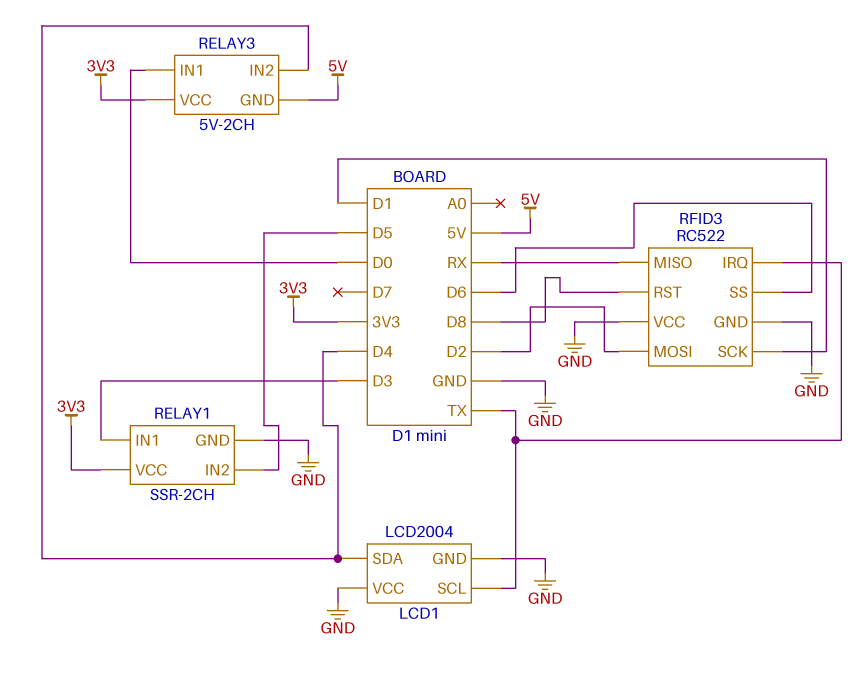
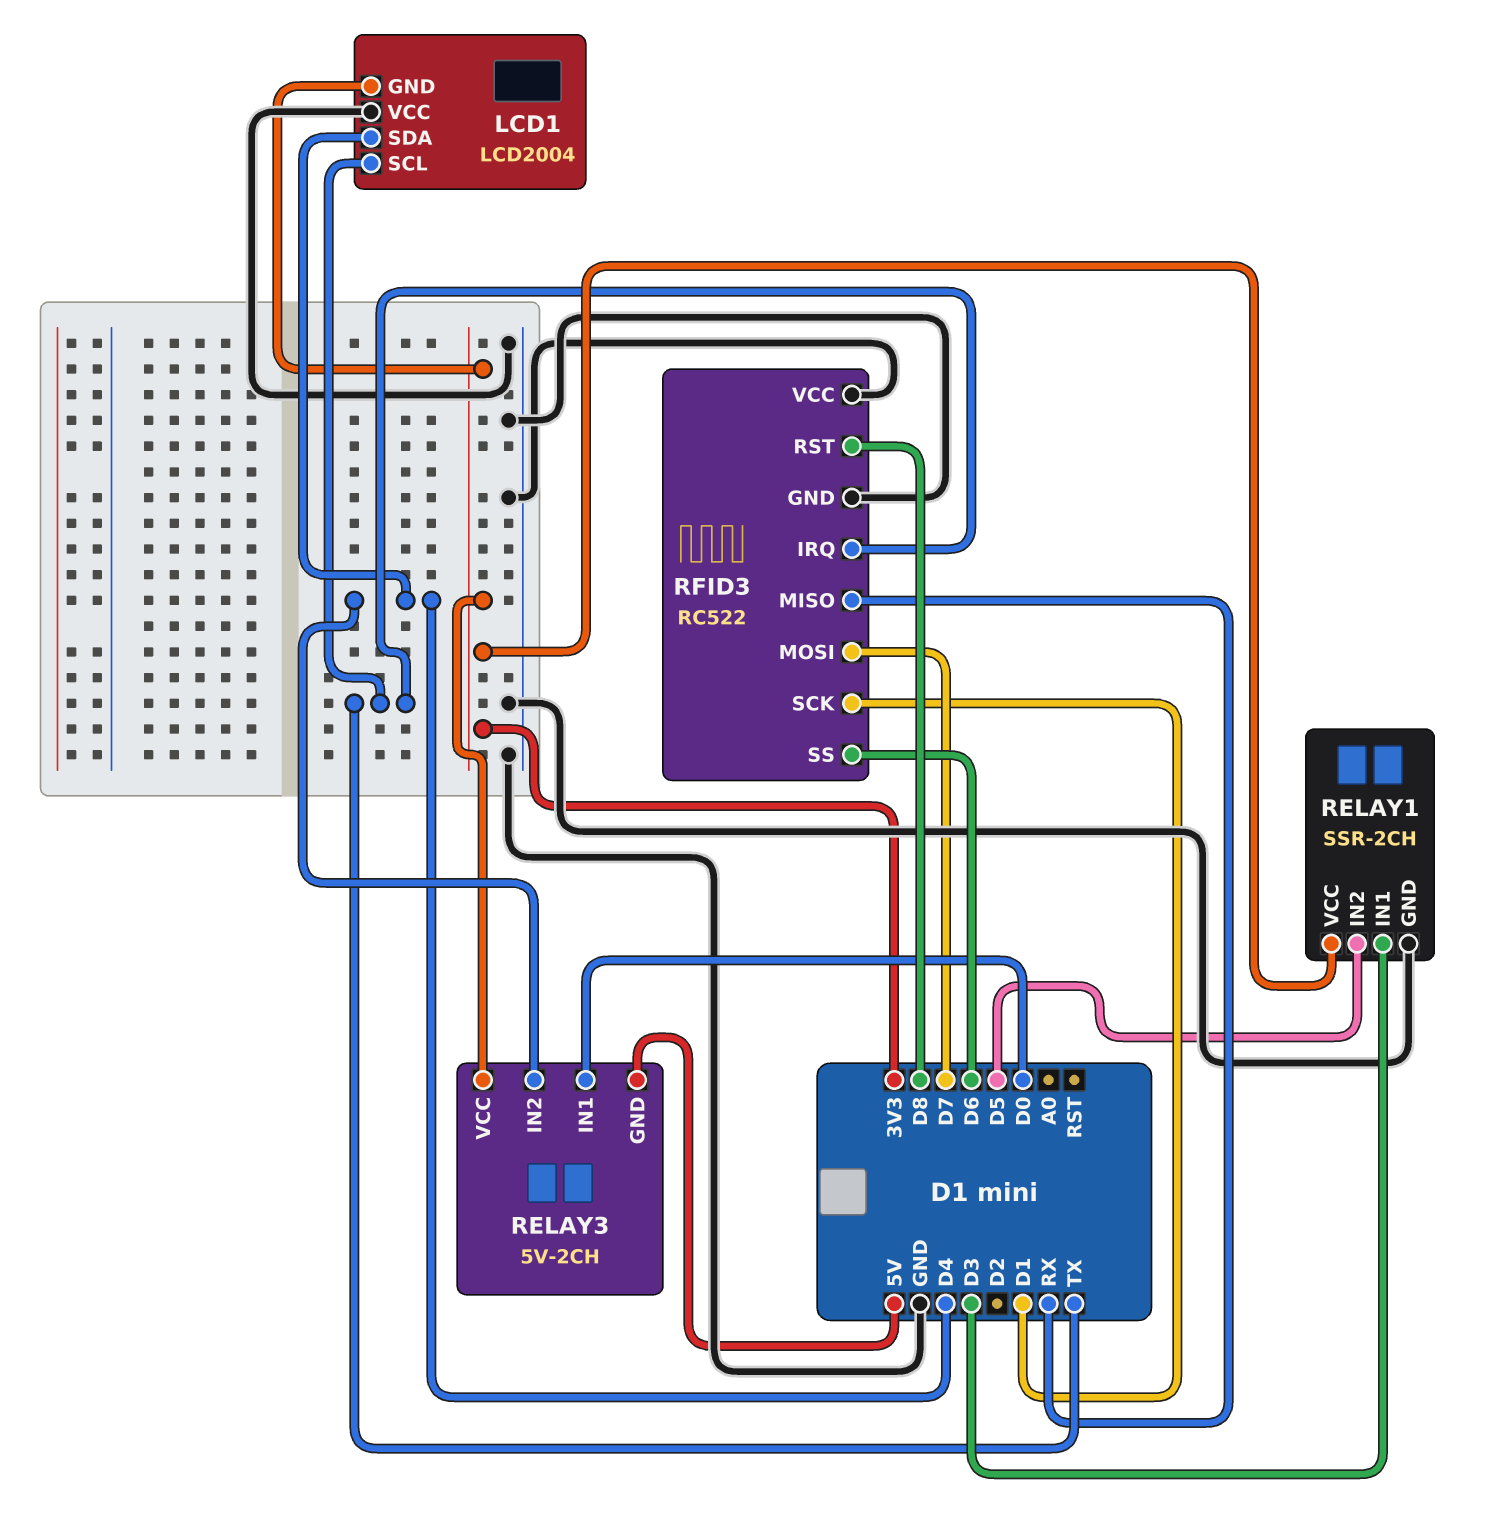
LCD1 pin GND: GND -> 3V3
RFID3 pin MOSI: D2 -> D7

